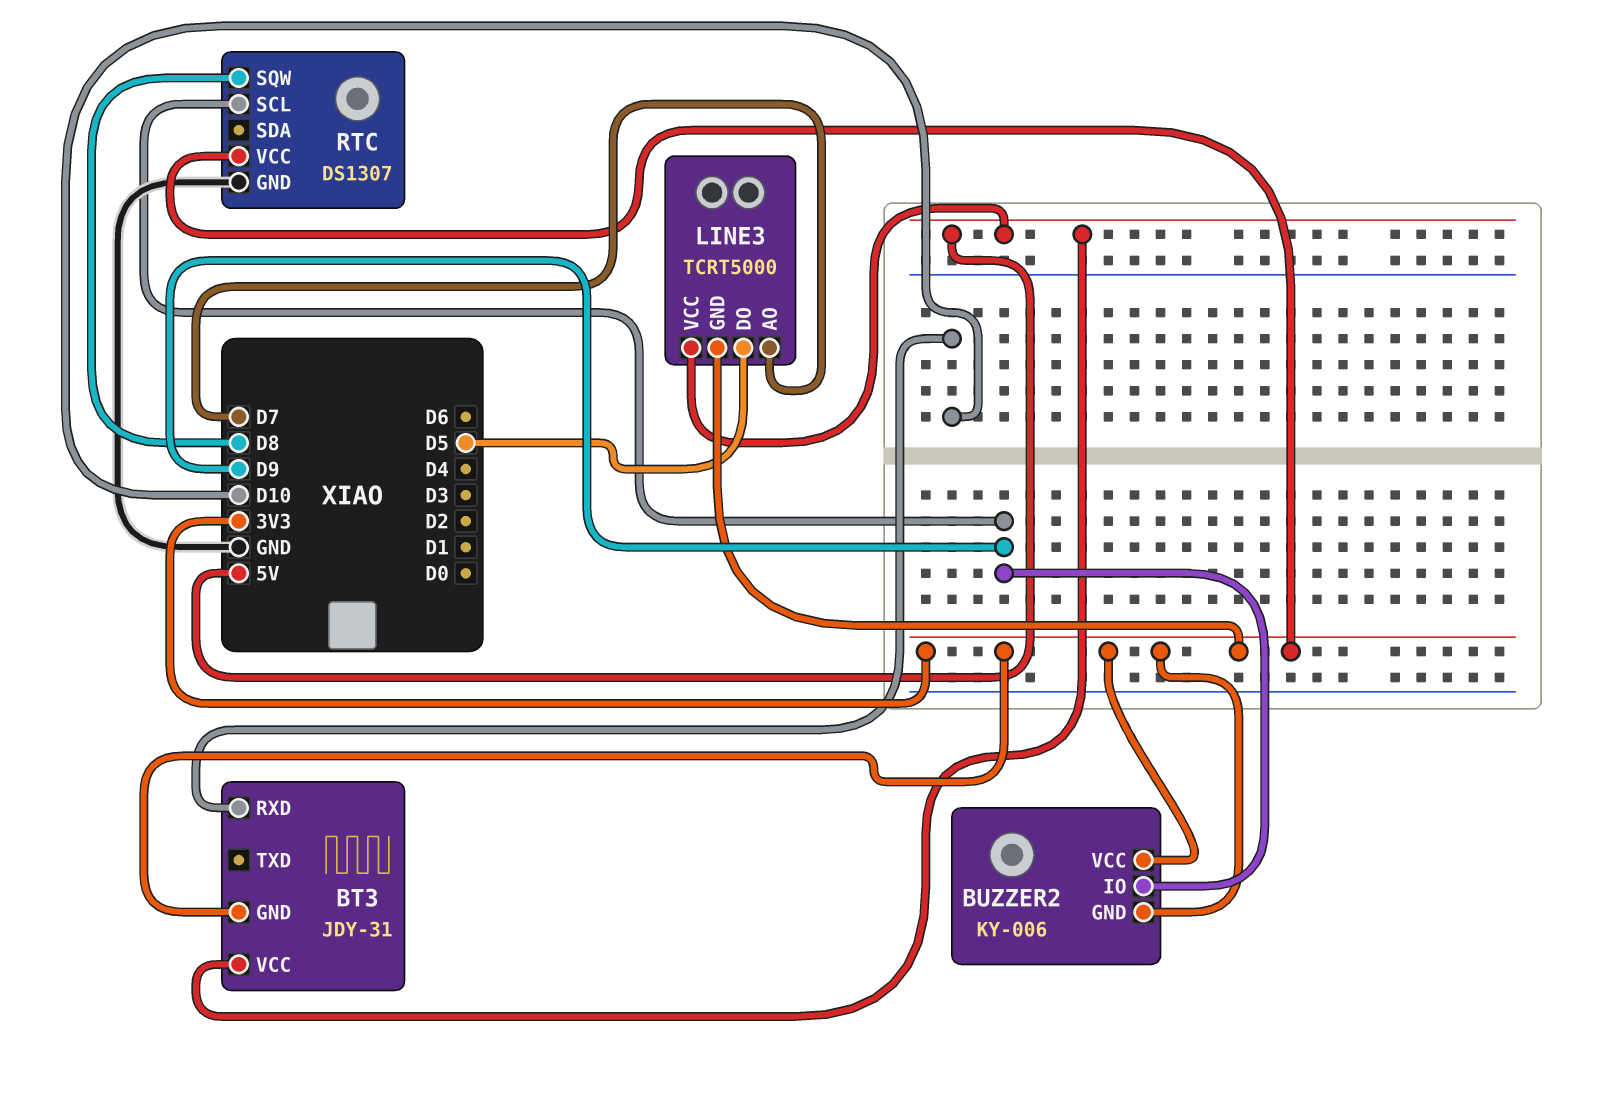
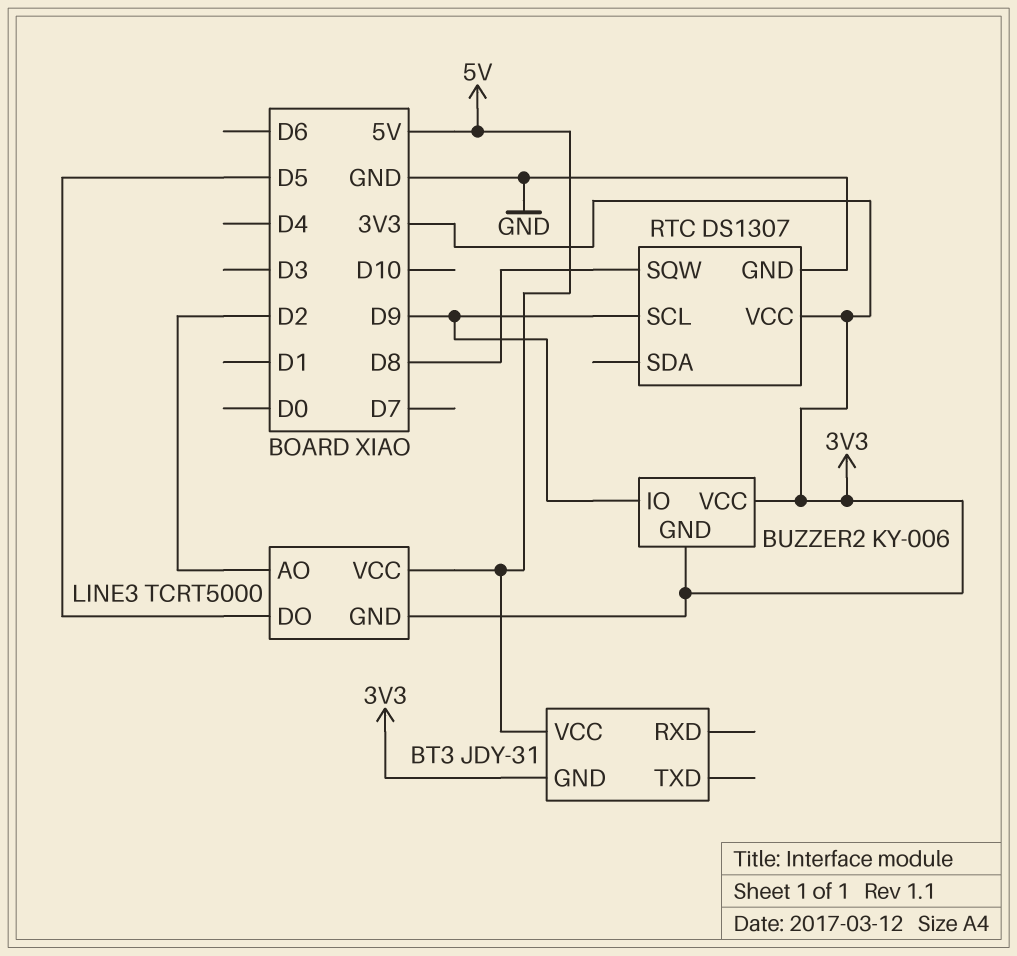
BT3 pin RXD: D10 -> none
LINE3 pin AO: D7 -> D2

